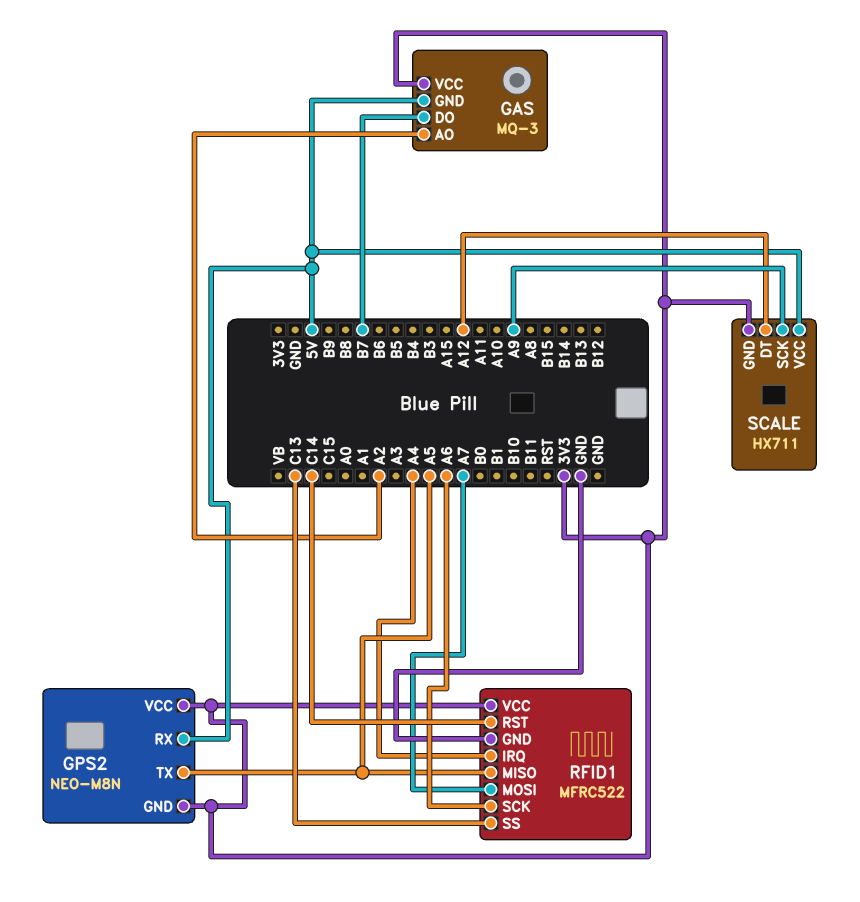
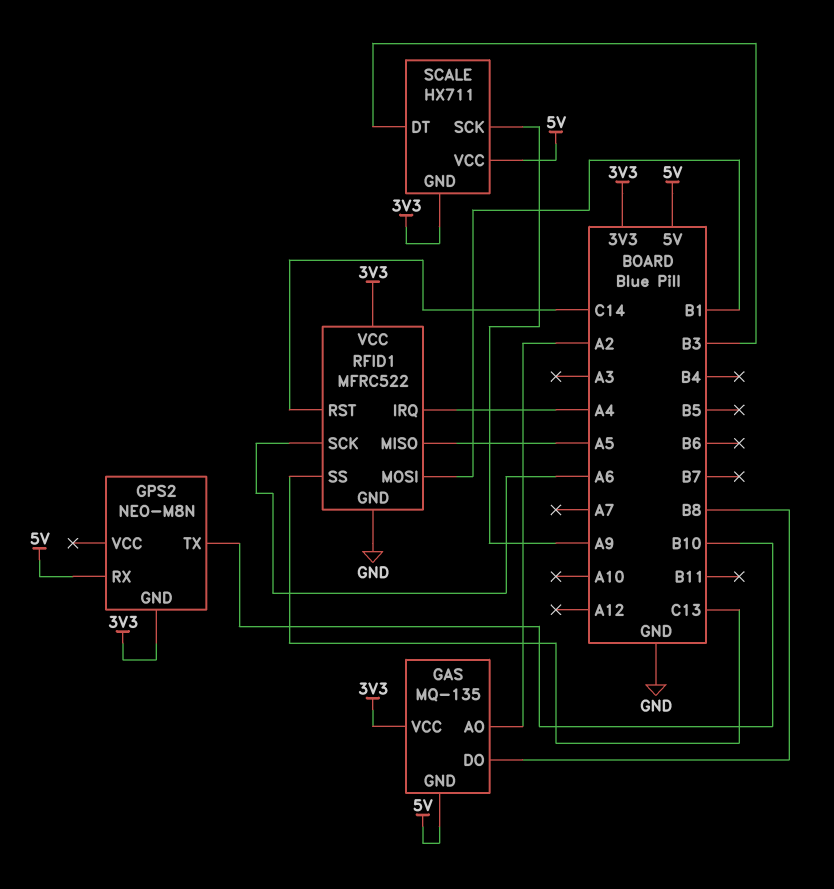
GAS: MQ-3 -> MQ-135
GAS pin DO: B7 -> B8
GPS2 pin TX: A5 -> B10
GPS2 pin VCC: 3V3 -> none
RFID1 pin MOSI: A7 -> B1
SCALE pin DT: A12 -> B3

